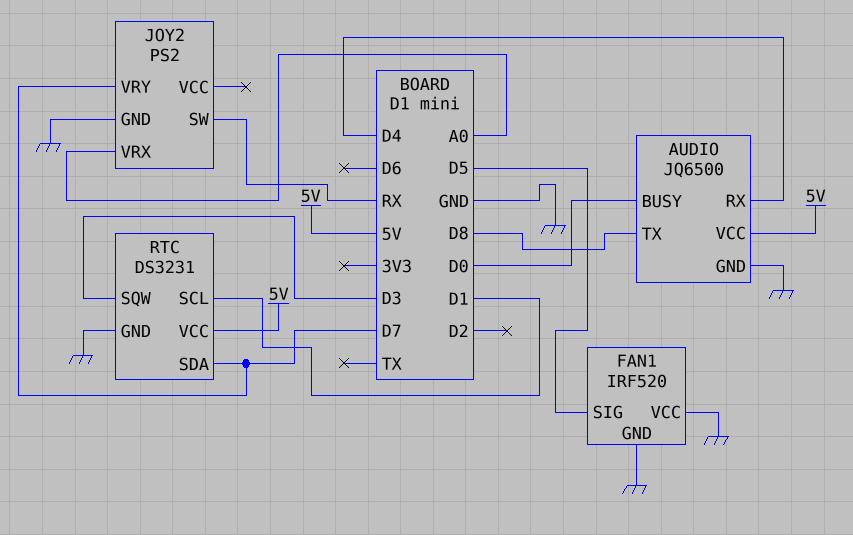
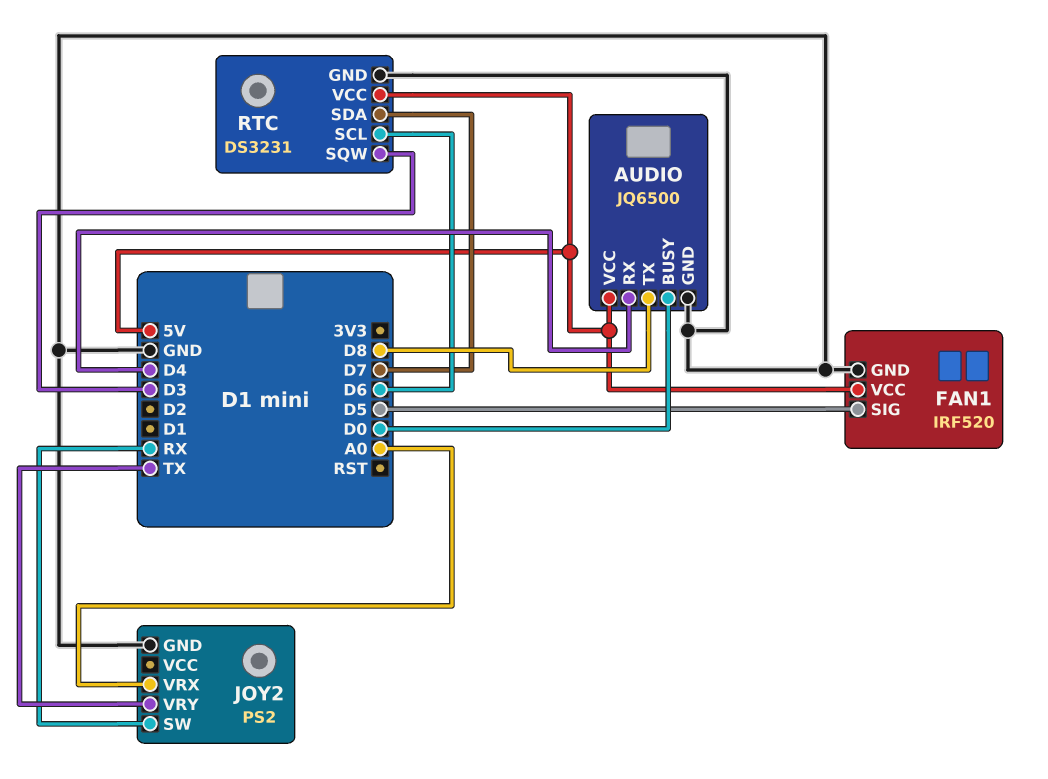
FAN1 pin VCC: GND -> 5V
JOY2 pin VRY: D7 -> TX
RTC pin SCL: D1 -> D6

